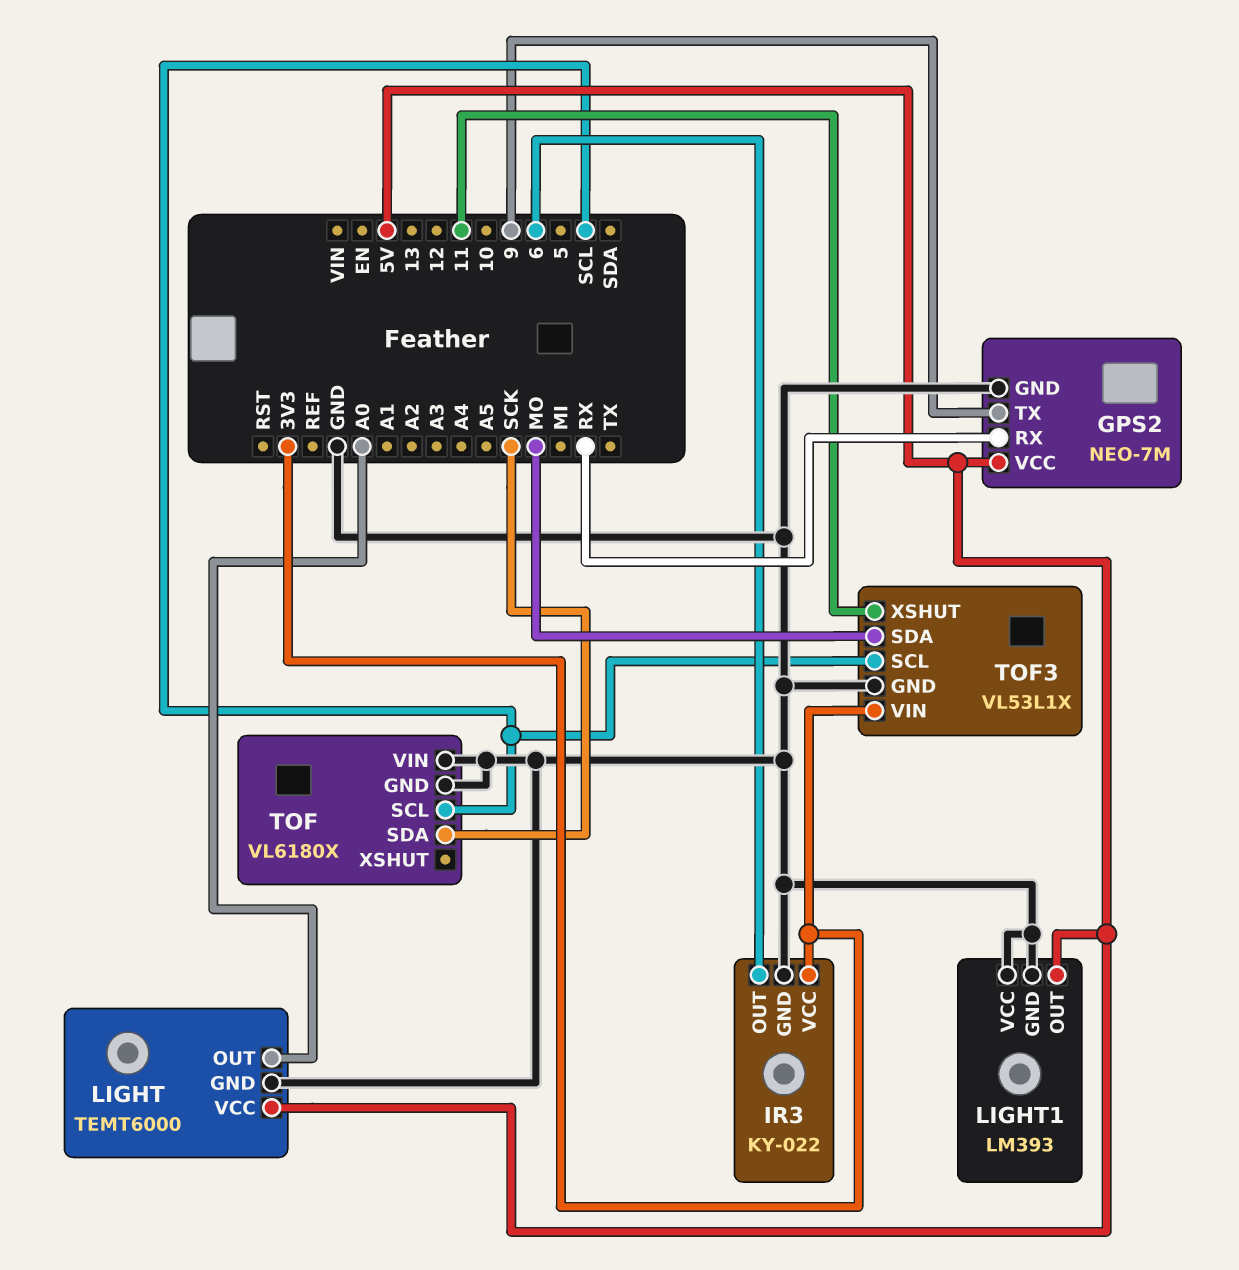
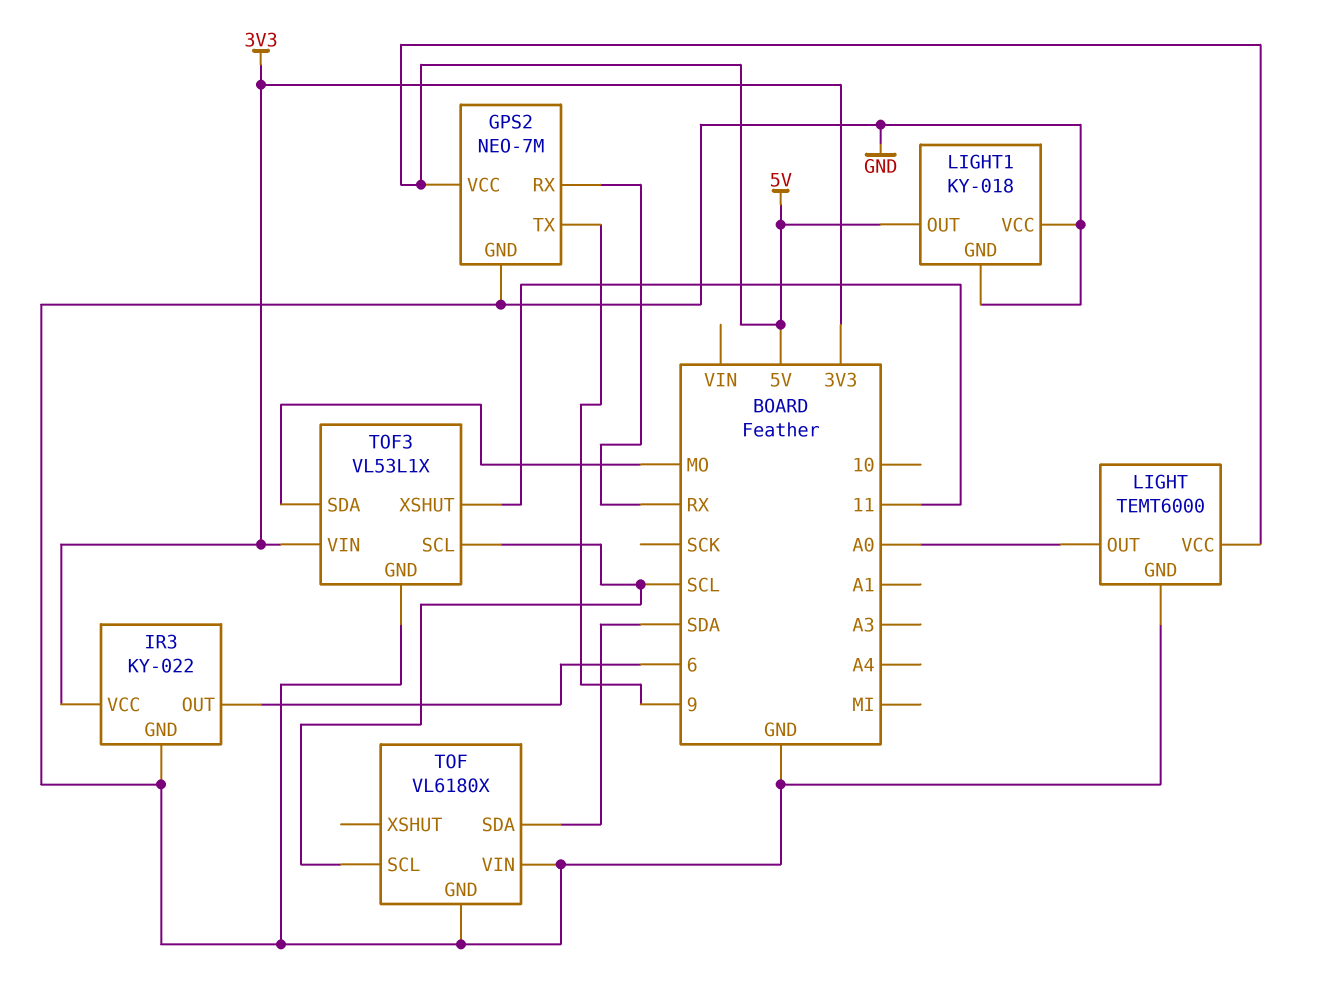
LIGHT1: LM393 -> KY-018
TOF pin SDA: SCK -> SDA

